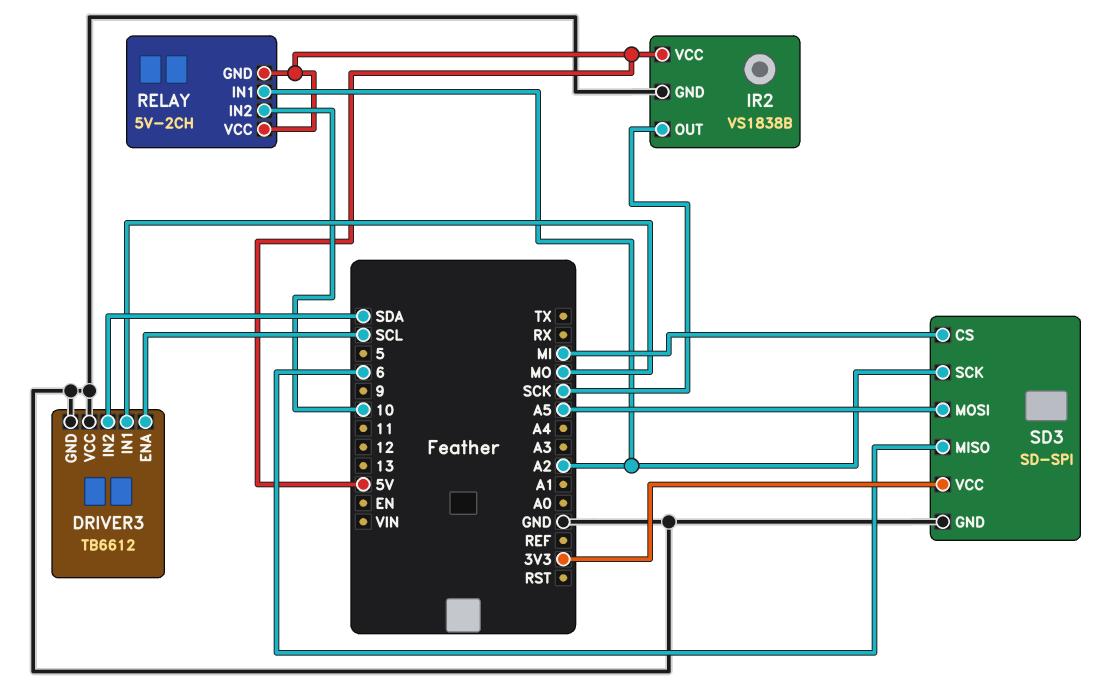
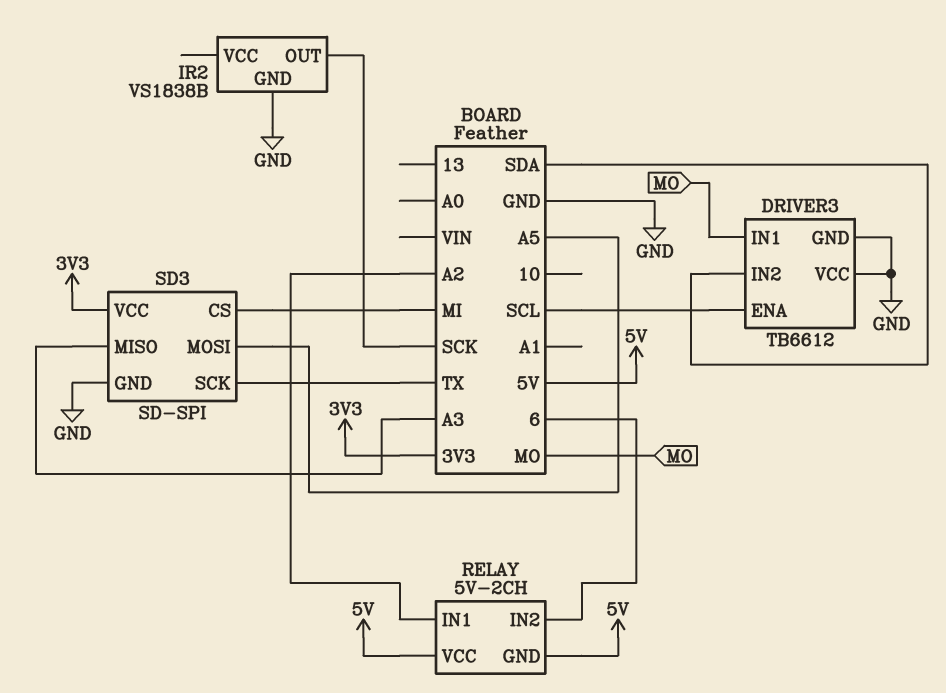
IR2 pin VCC: 5V -> none
RELAY pin IN2: 10 -> 6
SD3 pin MISO: 6 -> A3
SD3 pin SCK: A2 -> TX

